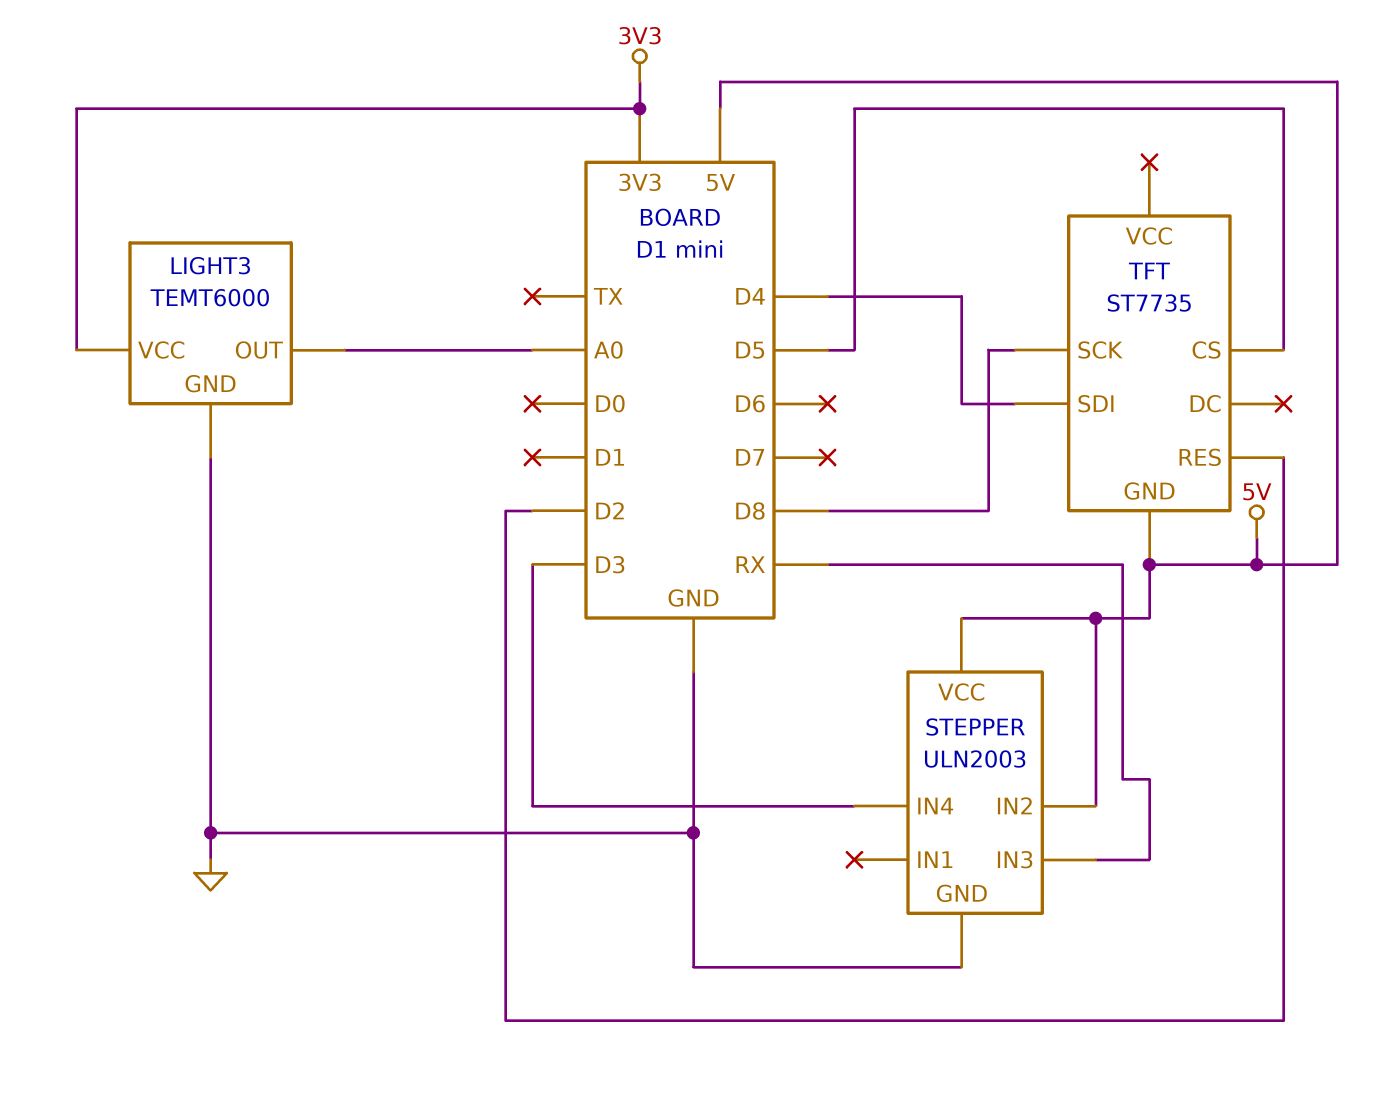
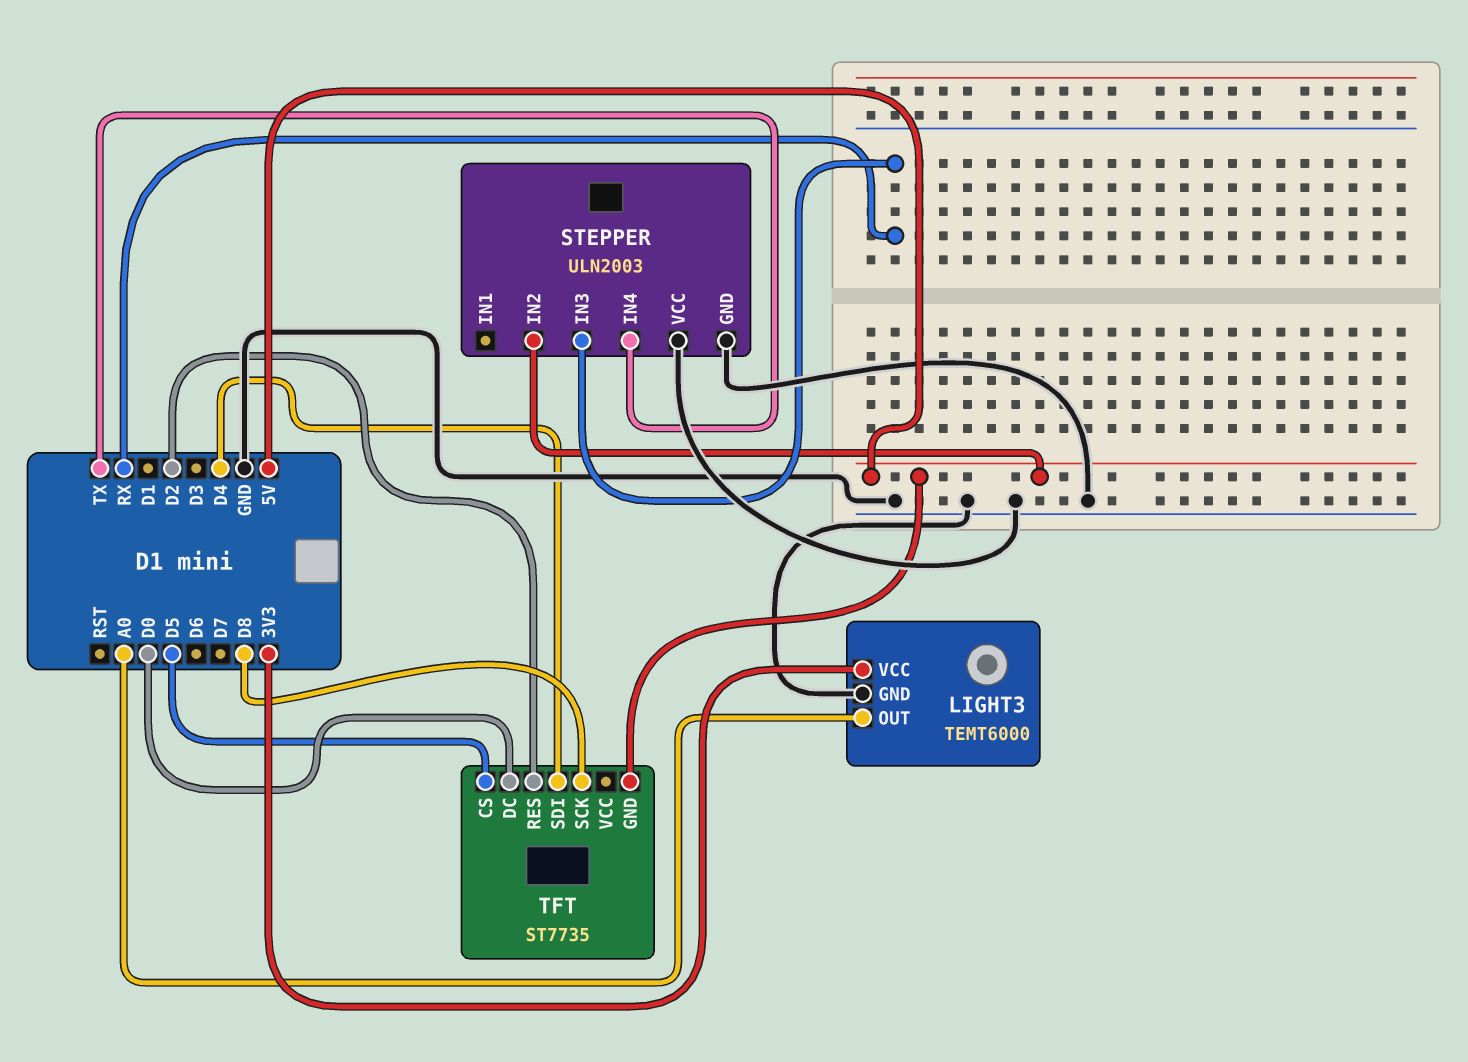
STEPPER pin IN4: D3 -> TX
STEPPER pin VCC: 5V -> GND
TFT pin DC: none -> D0

